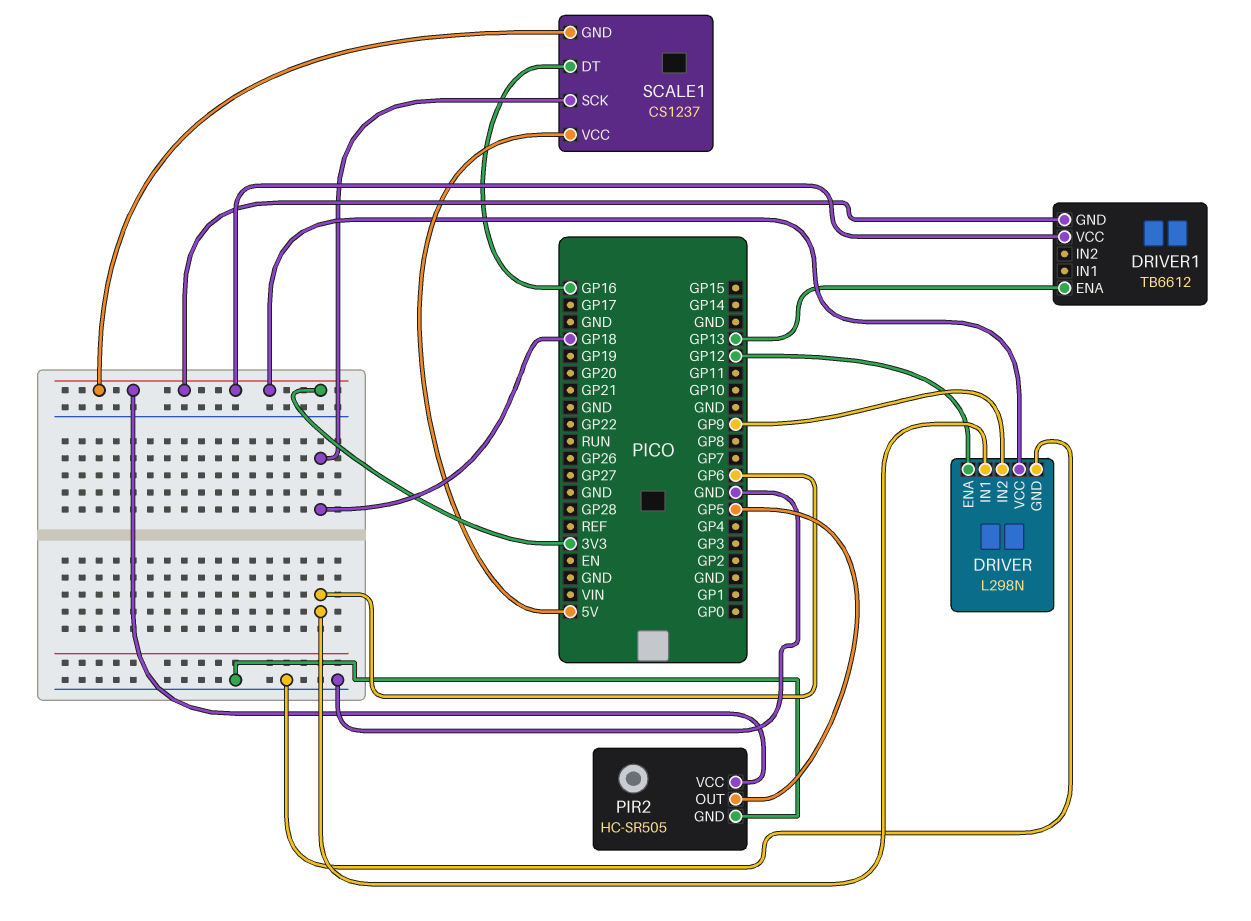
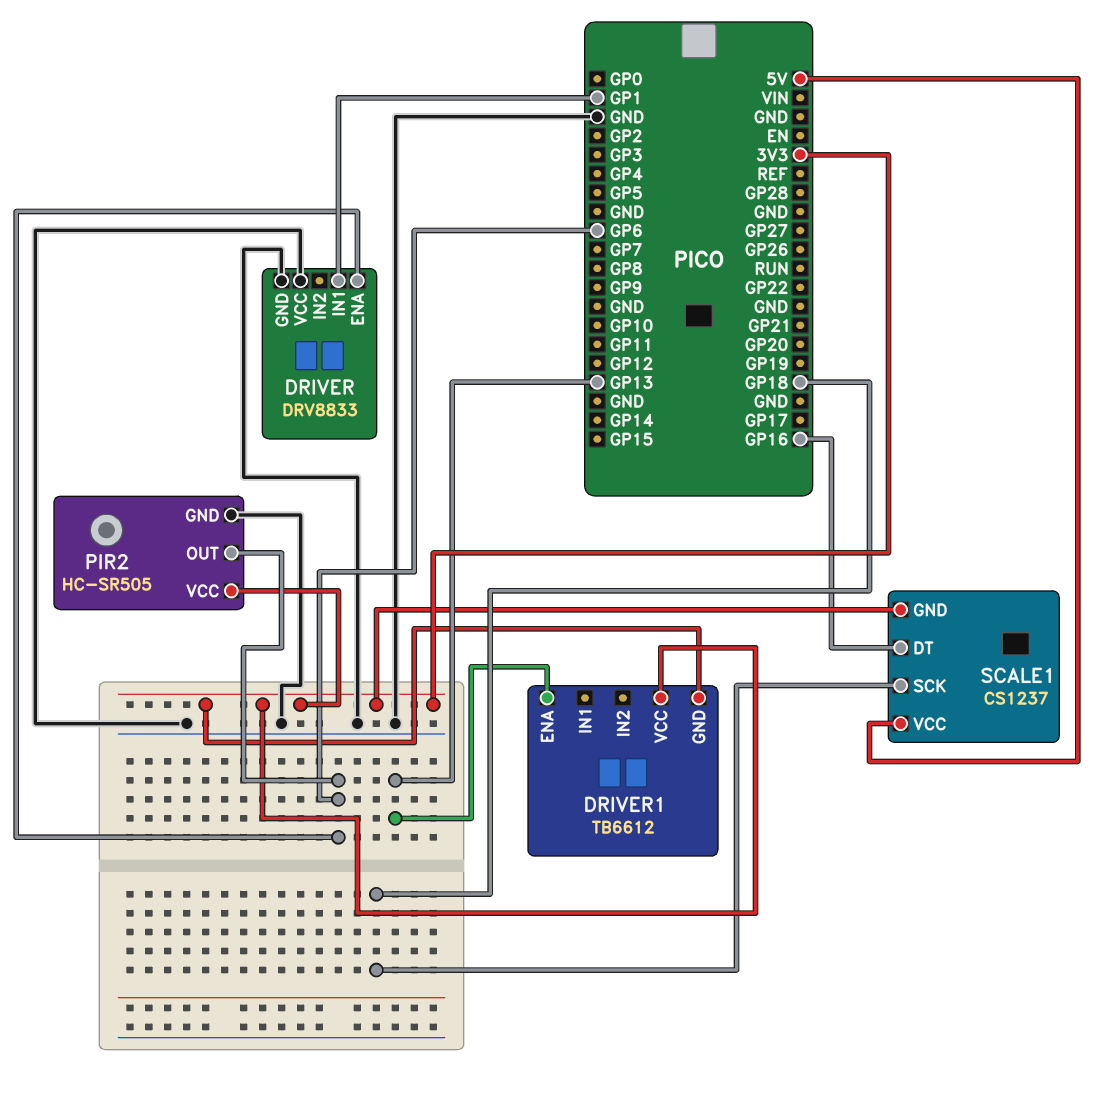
DRIVER: L298N -> DRV8833
DRIVER pin ENA: GP12 -> GP6
DRIVER pin IN1: GP6 -> GP1
DRIVER pin IN2: GP9 -> none
DRIVER pin VCC: 3V3 -> GND
PIR2 pin OUT: GP5 -> GP6

